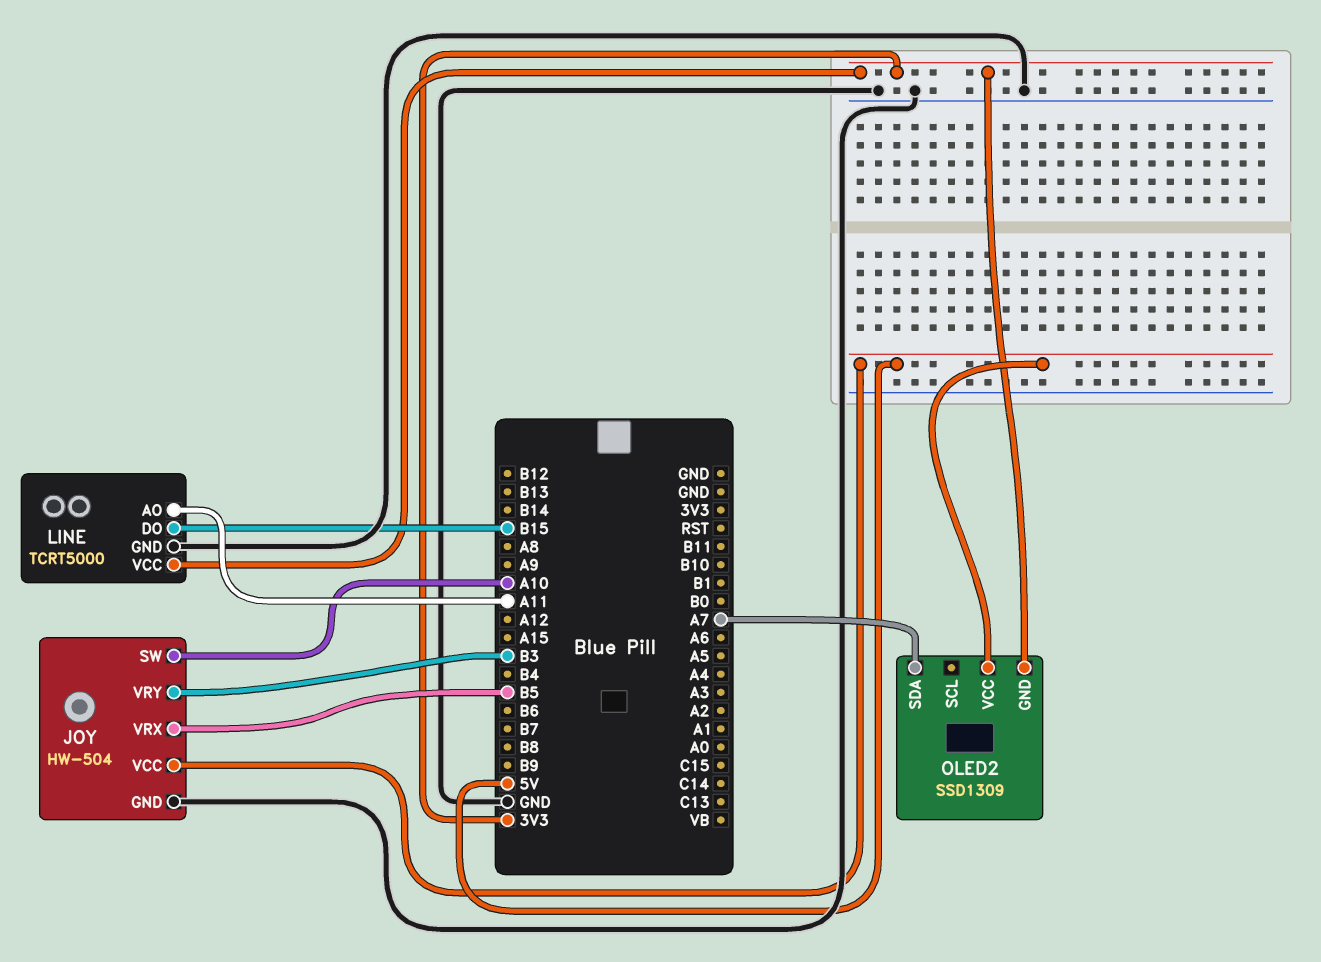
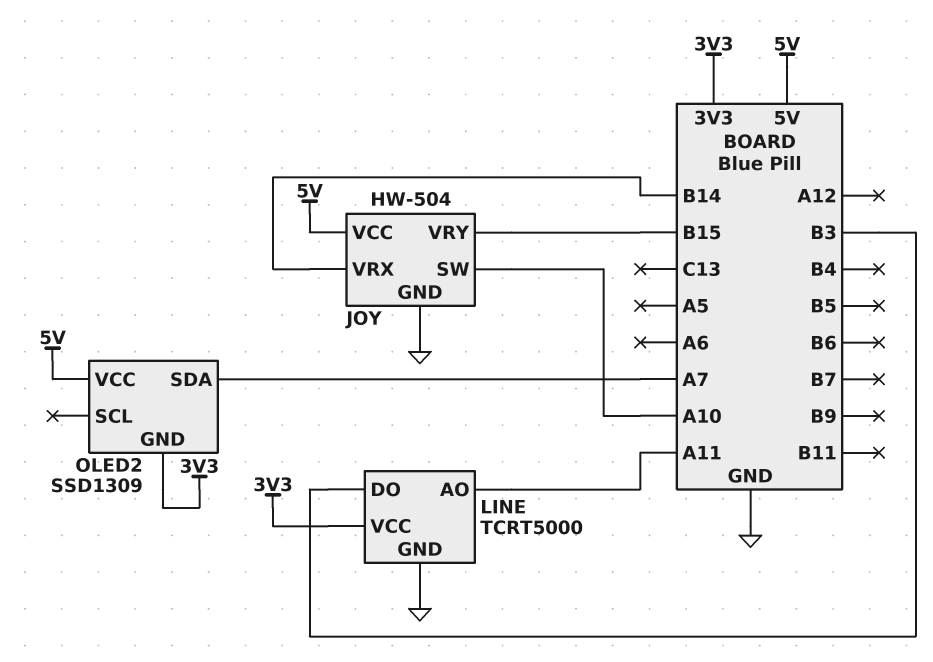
JOY pin VRX: B5 -> B14
JOY pin VRY: B3 -> B15
LINE pin DO: B15 -> B3

